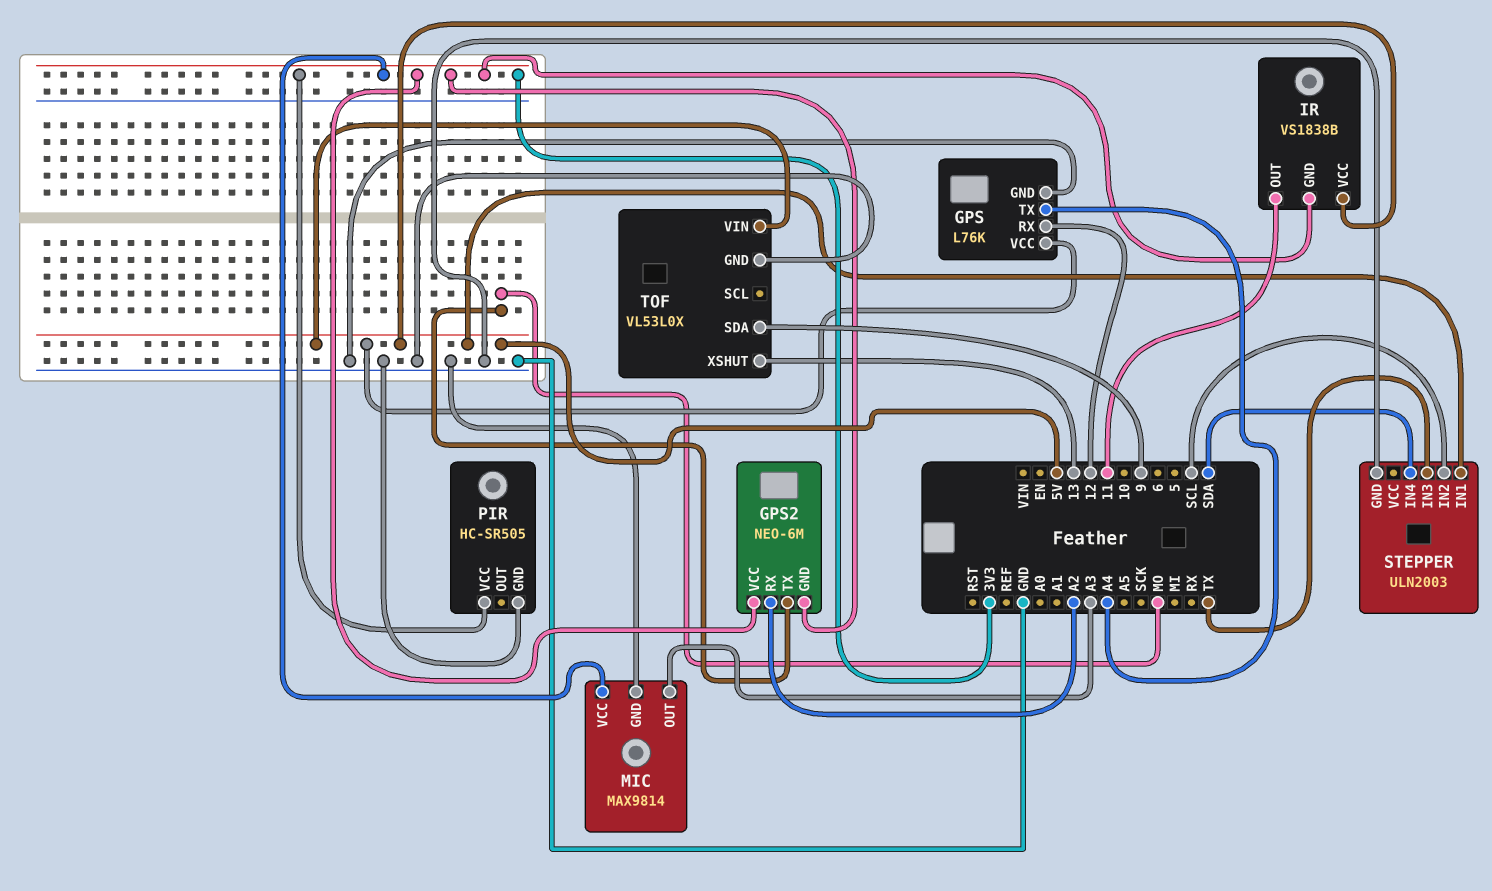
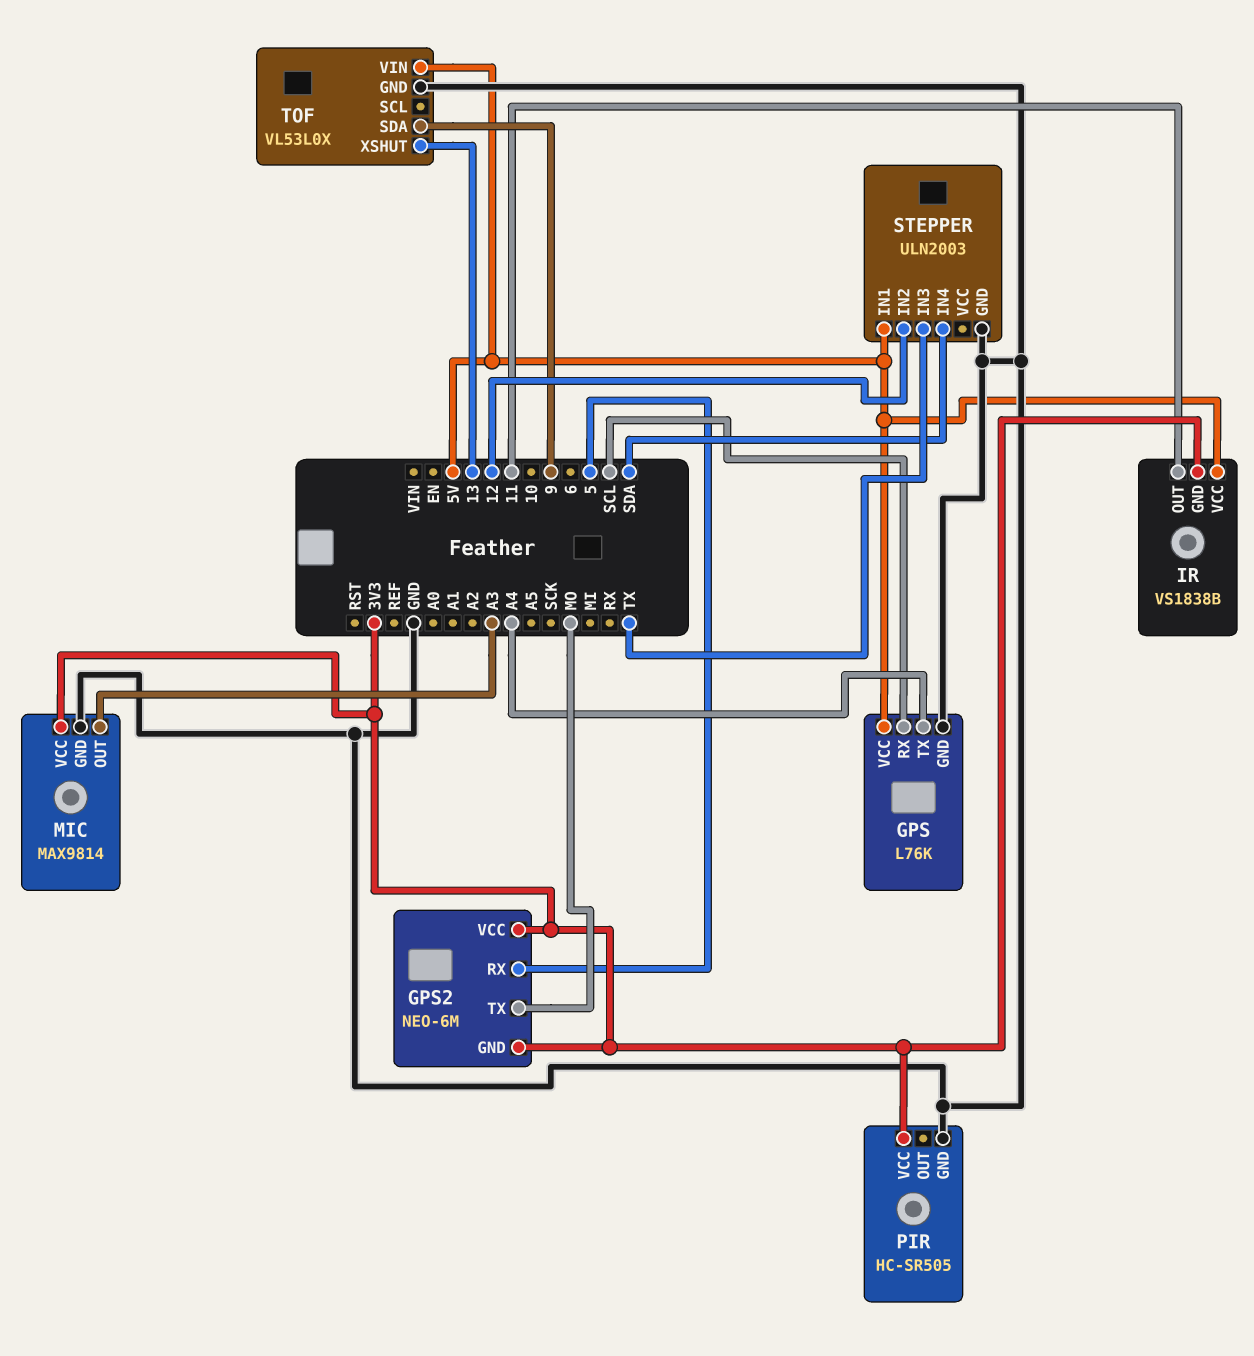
GPS pin RX: 12 -> SCL
GPS2 pin RX: A2 -> 5
STEPPER pin IN2: SCL -> 12

